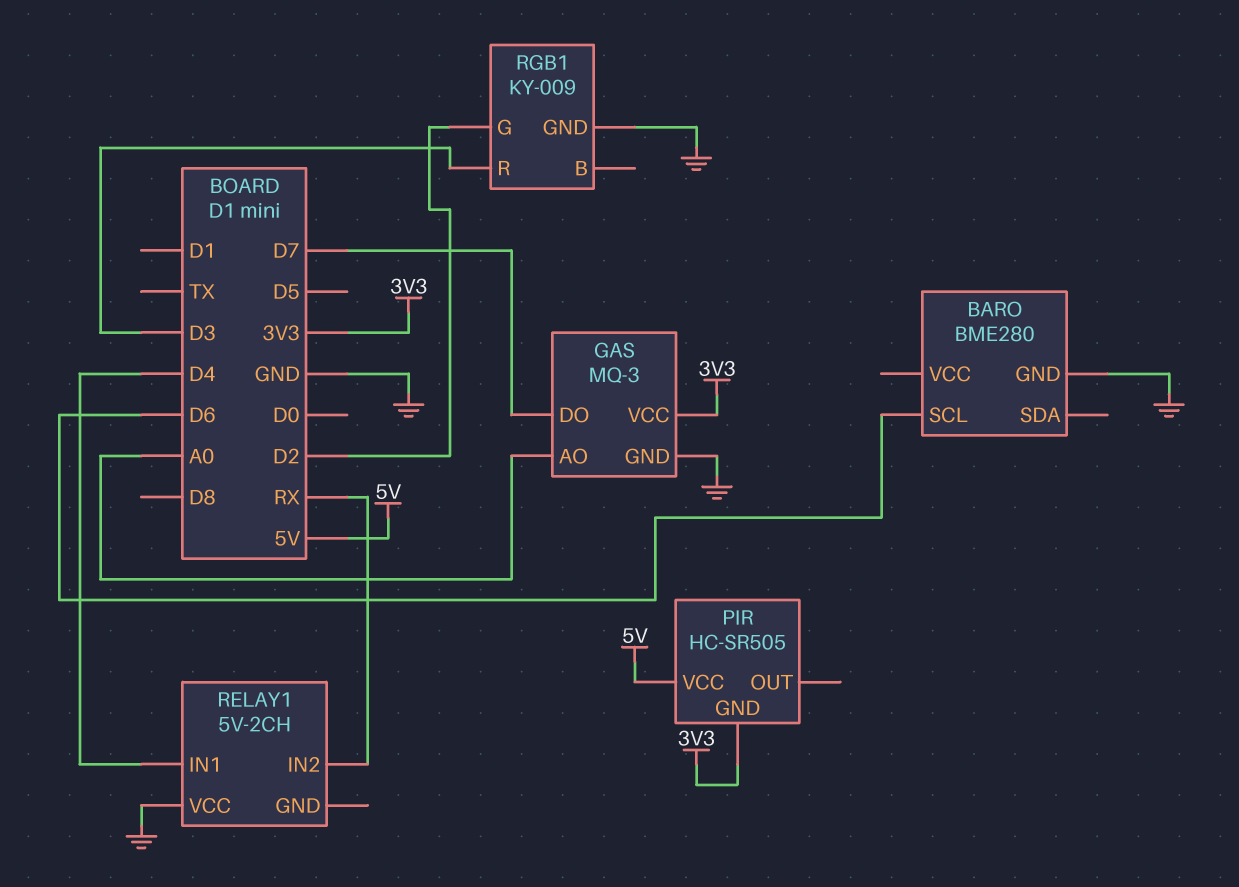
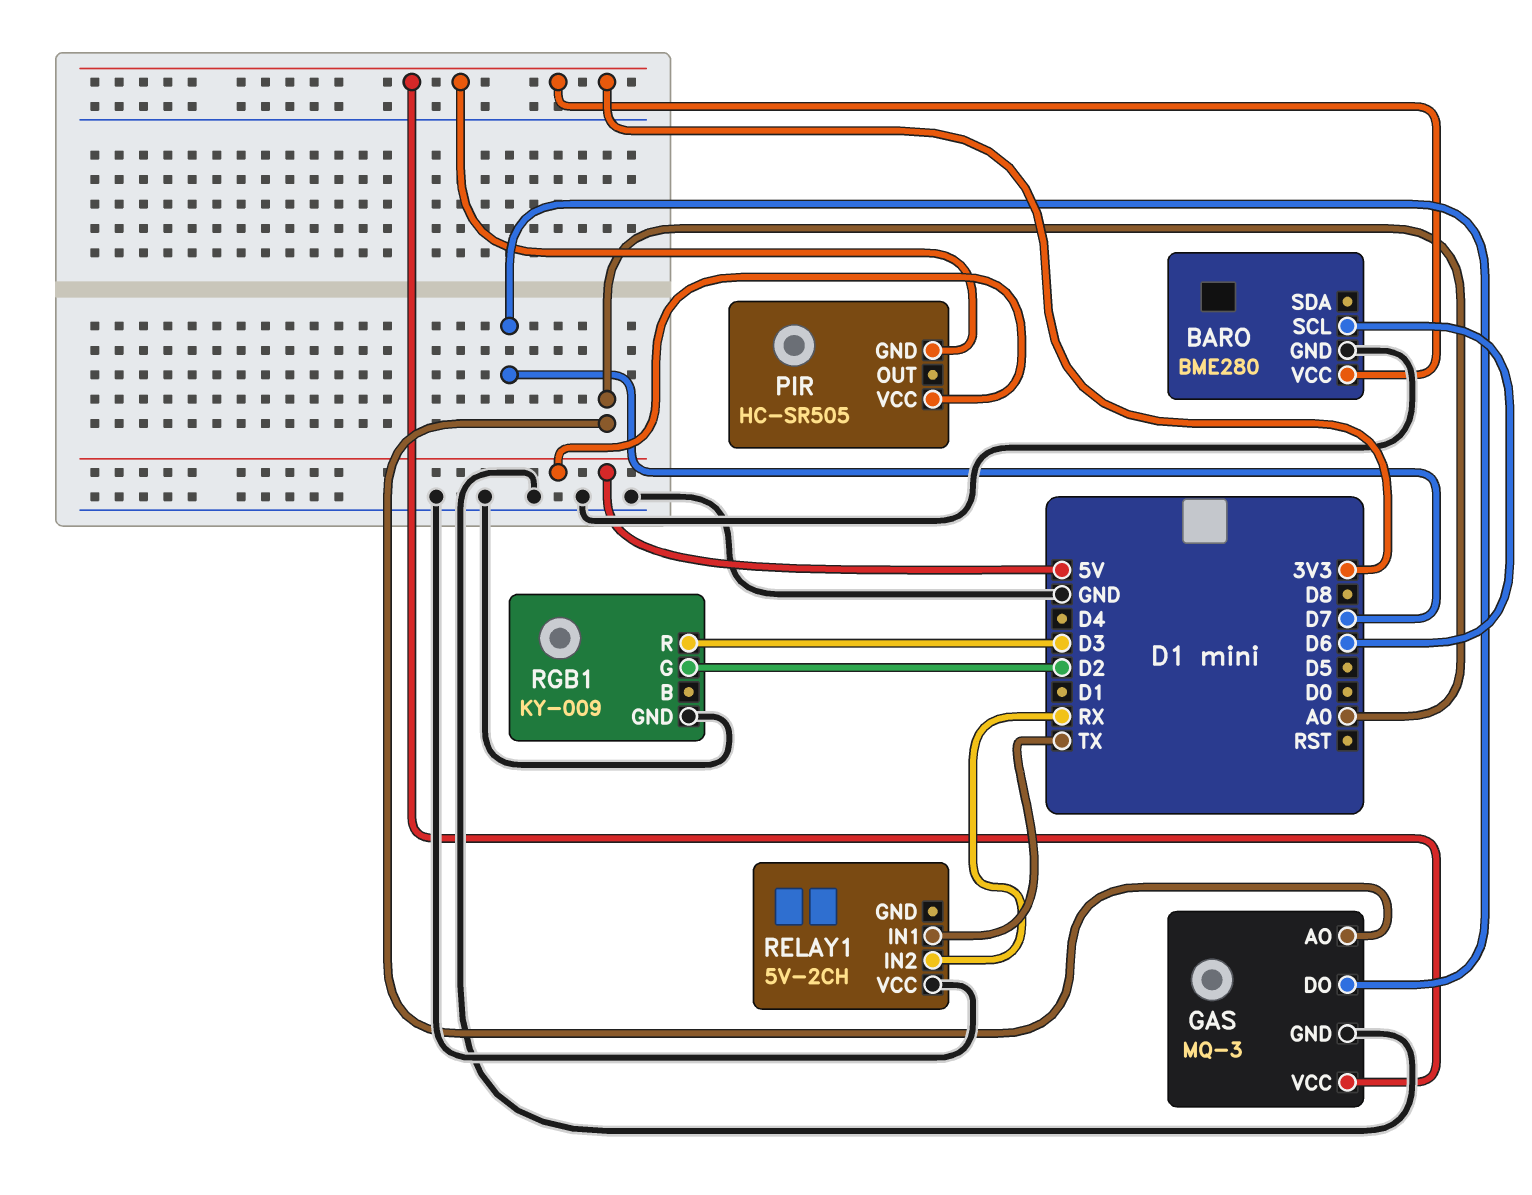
BARO pin VCC: none -> 3V3
RELAY1 pin IN1: D4 -> TX

